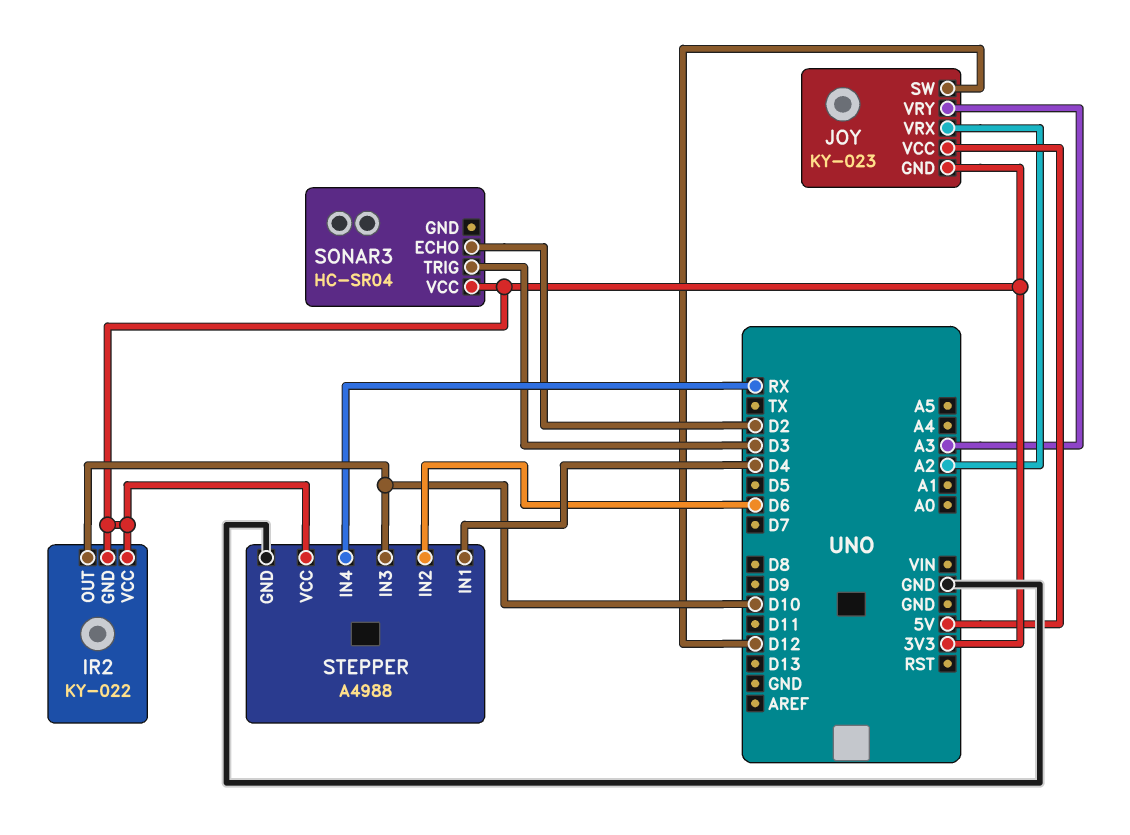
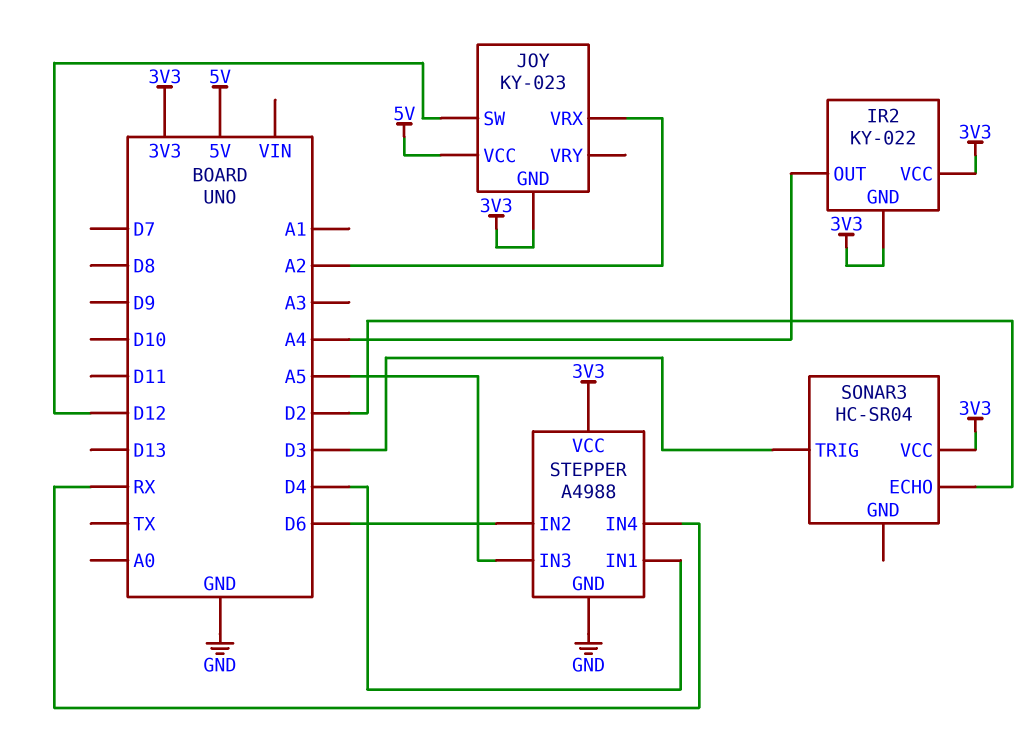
IR2 pin OUT: D10 -> A4
JOY pin VRY: A3 -> none
STEPPER pin IN3: D10 -> A5

